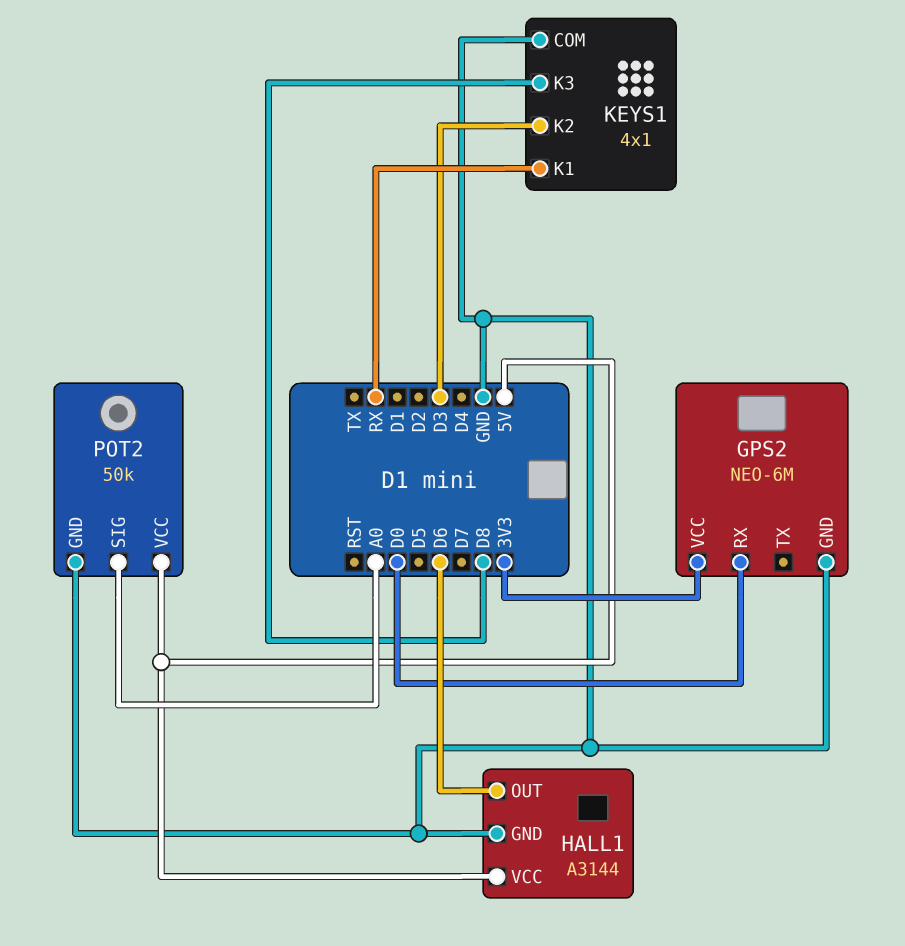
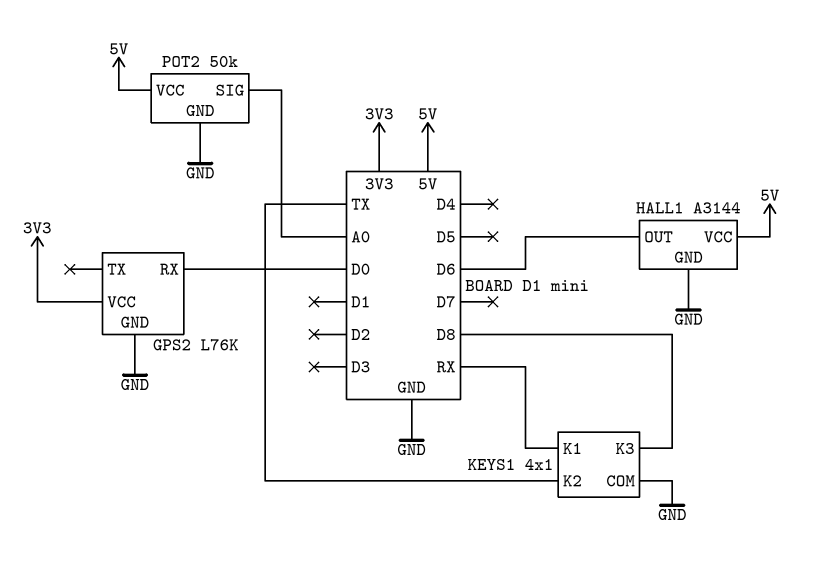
GPS2: NEO-6M -> L76K
KEYS1 pin K2: D3 -> TX

